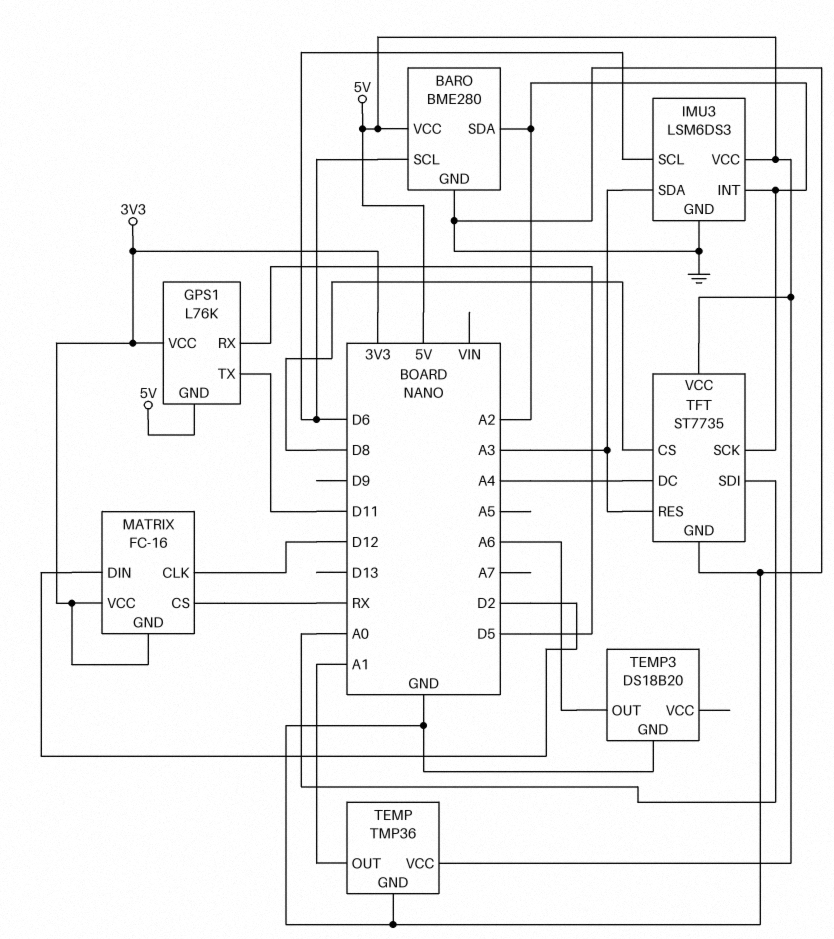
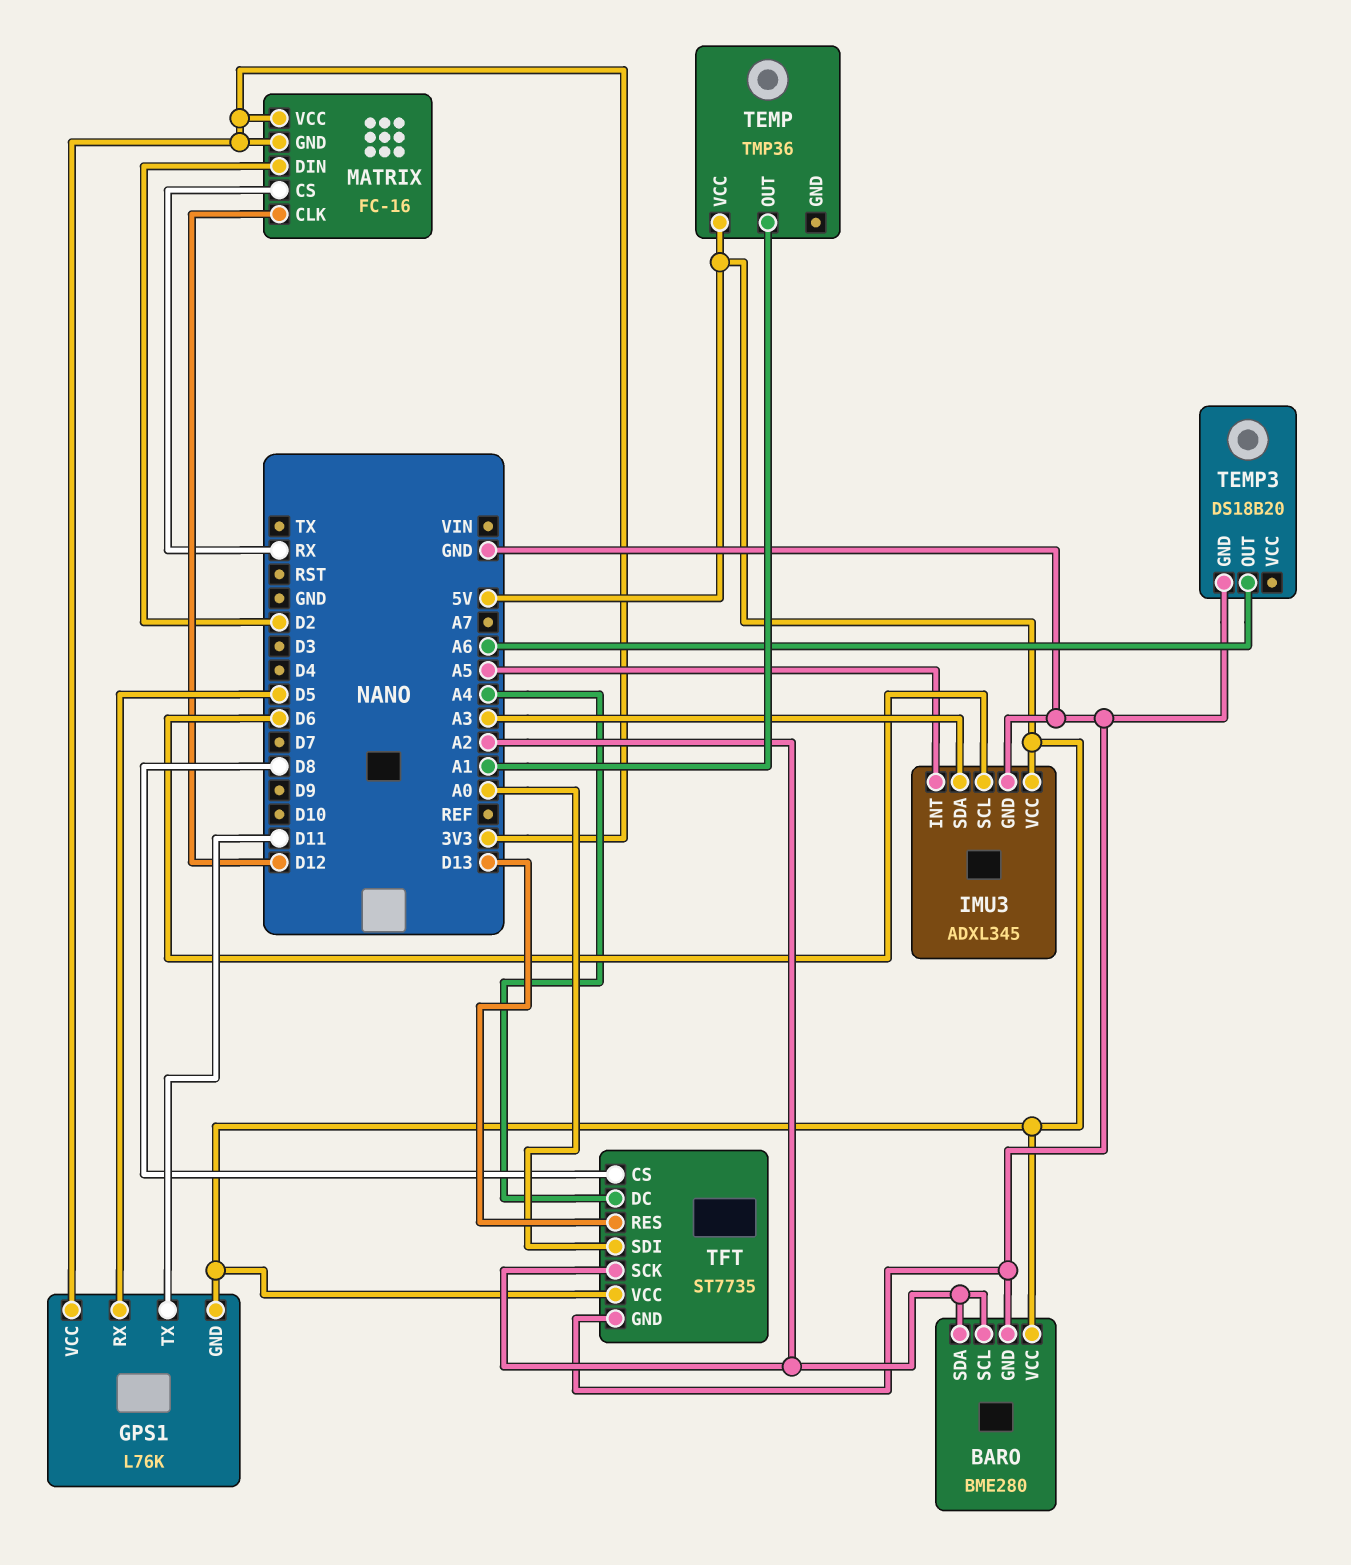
BARO pin SCL: D6 -> A2
IMU3: LSM6DS3 -> ADXL345
IMU3 pin INT: A2 -> A5
TEMP pin GND: GND -> none
TFT pin RES: A3 -> D13

